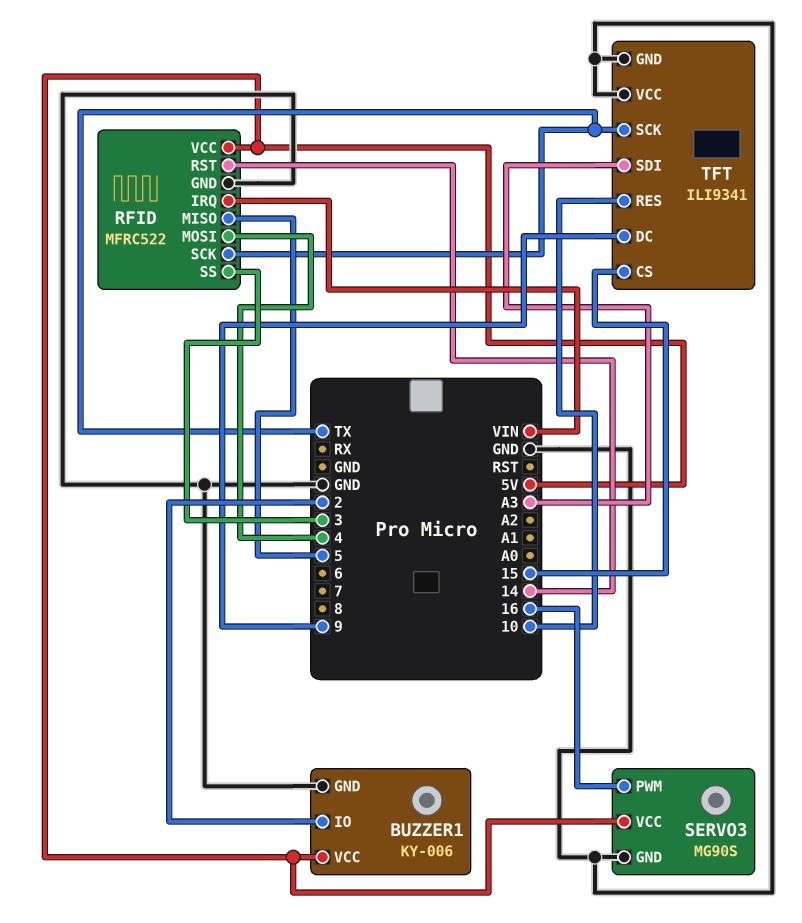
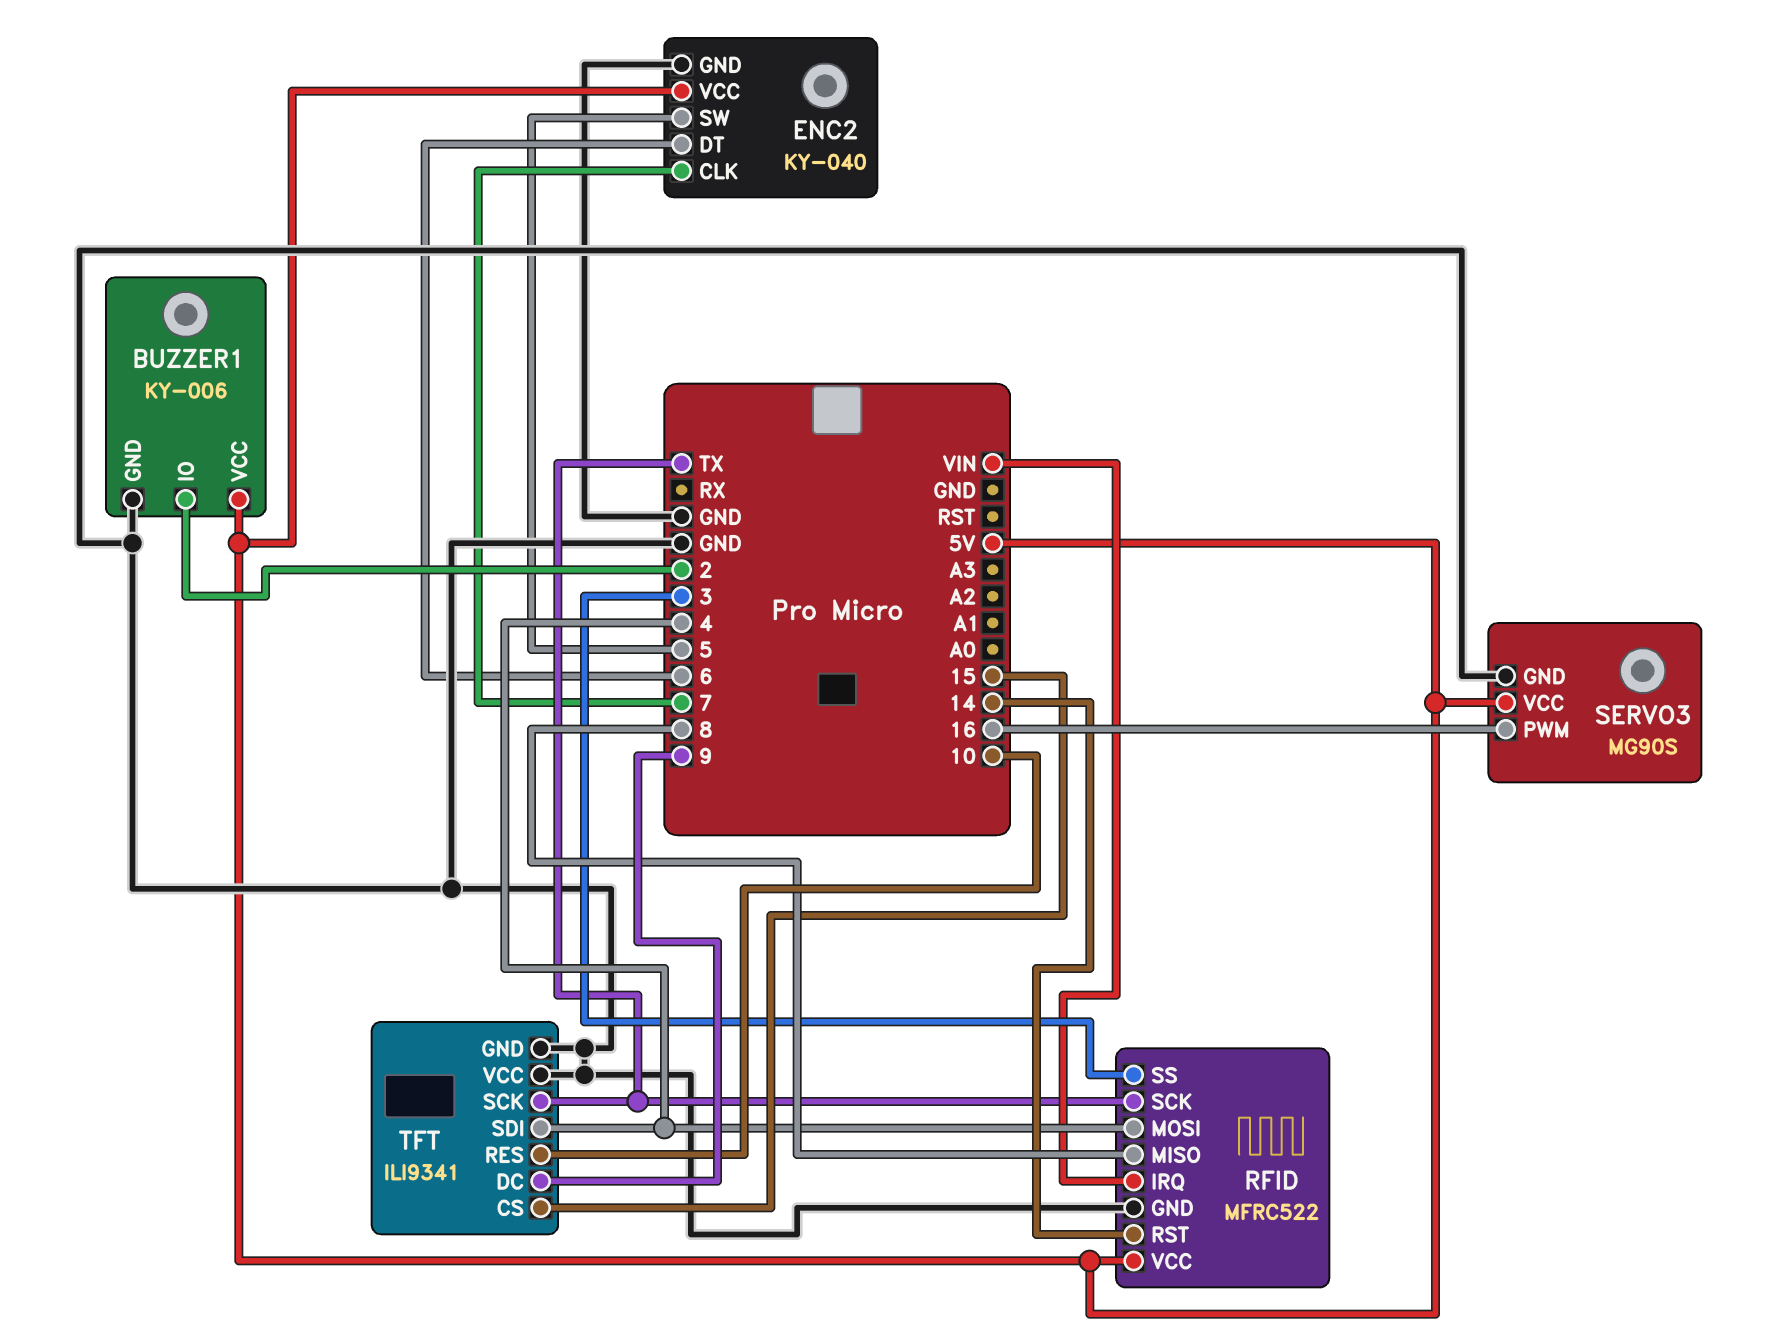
ENC2: none -> KY-040
ENC2 pin CLK: none -> 7
ENC2 pin DT: none -> 6
ENC2 pin GND: none -> GND
ENC2 pin SW: none -> 5
ENC2 pin VCC: none -> 5V
RFID pin MISO: 5 -> 8
TFT pin SDI: A3 -> 4

